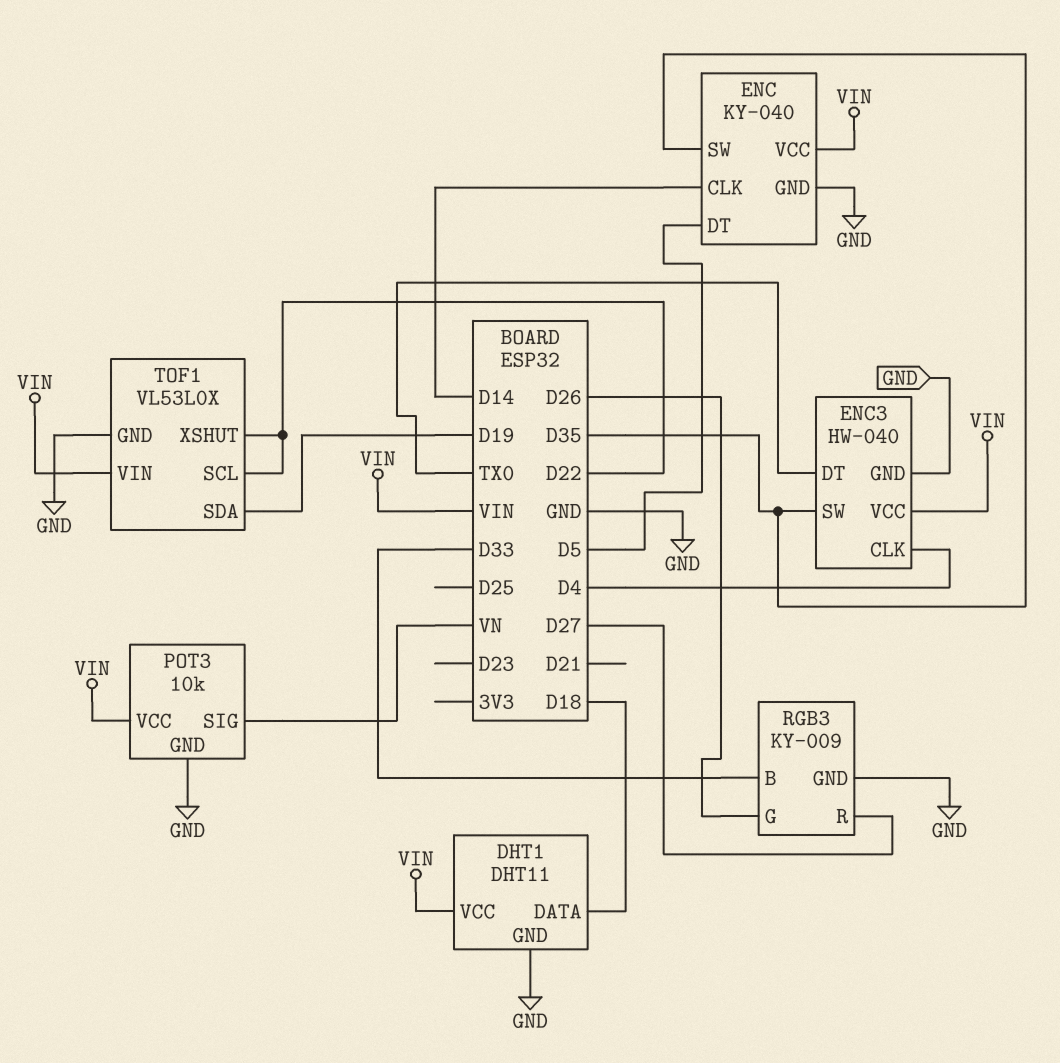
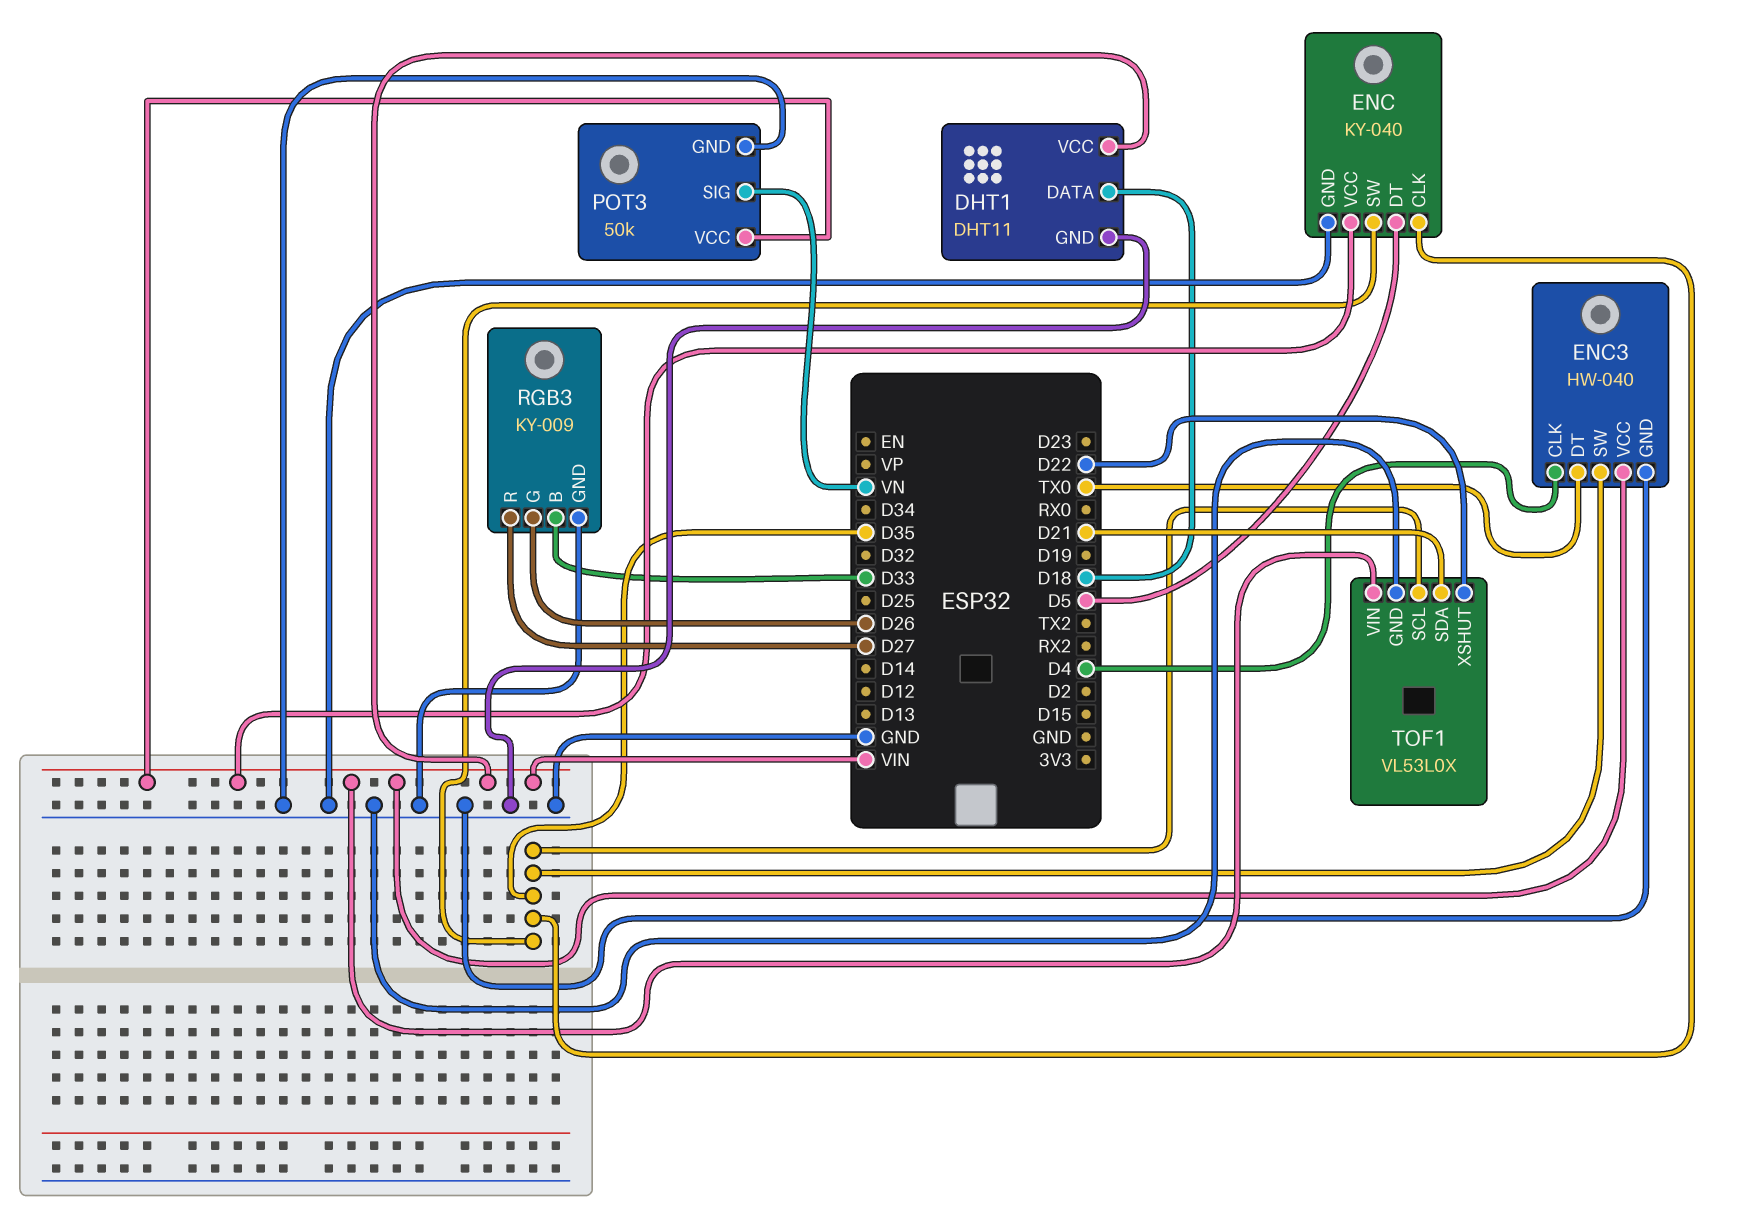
ENC pin CLK: D14 -> D35
POT3: 10k -> 50k
TOF1 pin SCL: D22 -> D35
TOF1 pin SDA: D19 -> D21

